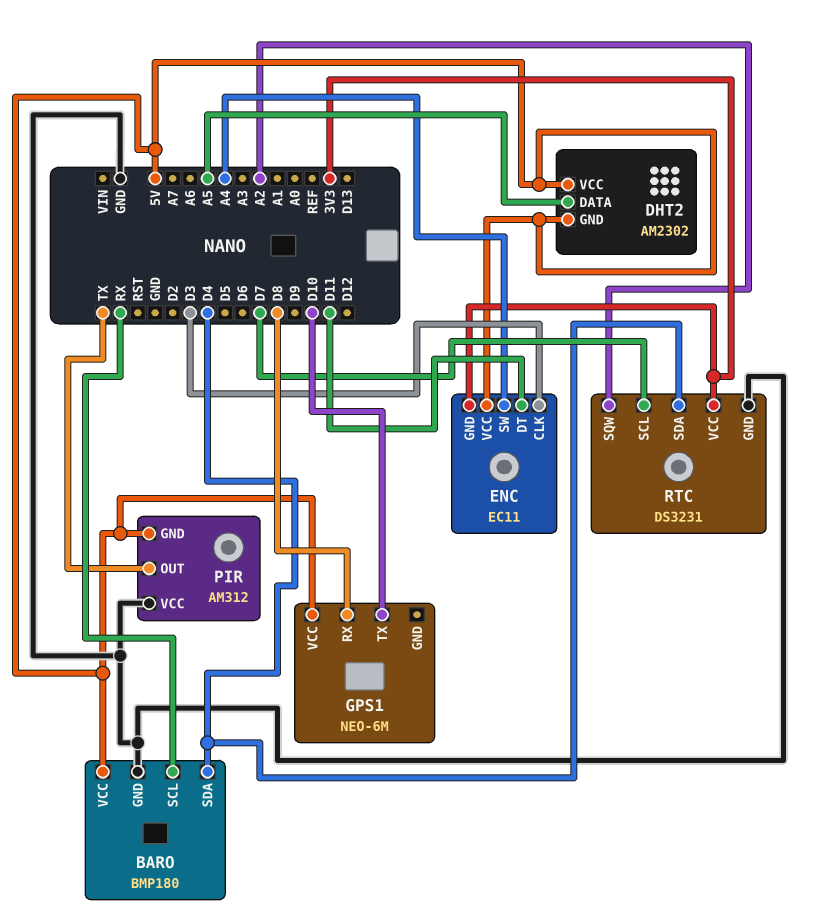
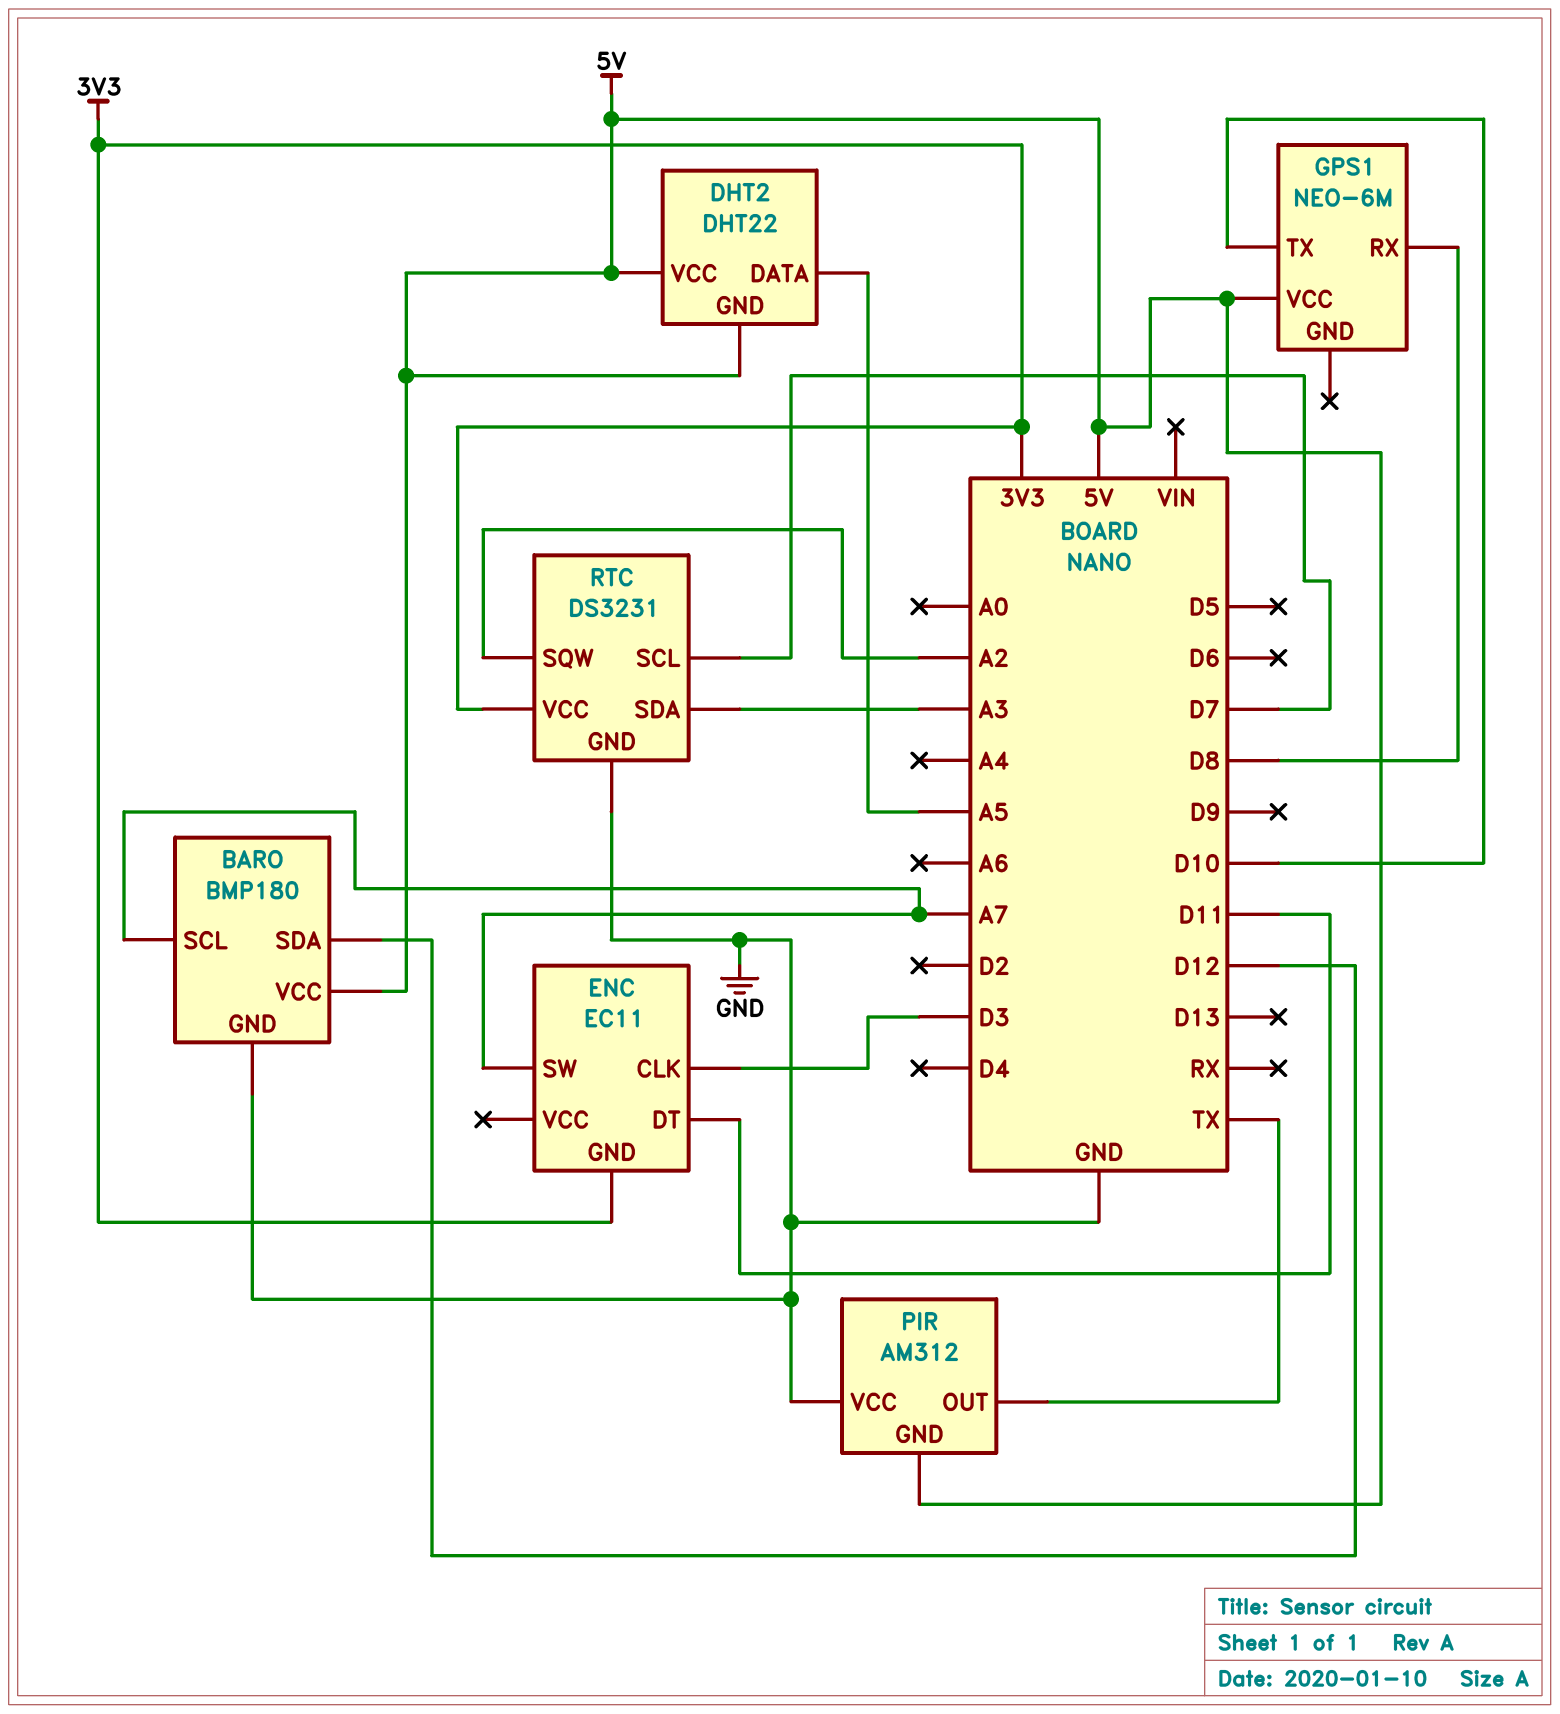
BARO pin SCL: RX -> A7
BARO pin SDA: D4 -> D12
DHT2: AM2302 -> DHT22
ENC pin SW: A4 -> A7
ENC pin VCC: 5V -> none
RTC pin SDA: D4 -> A3

